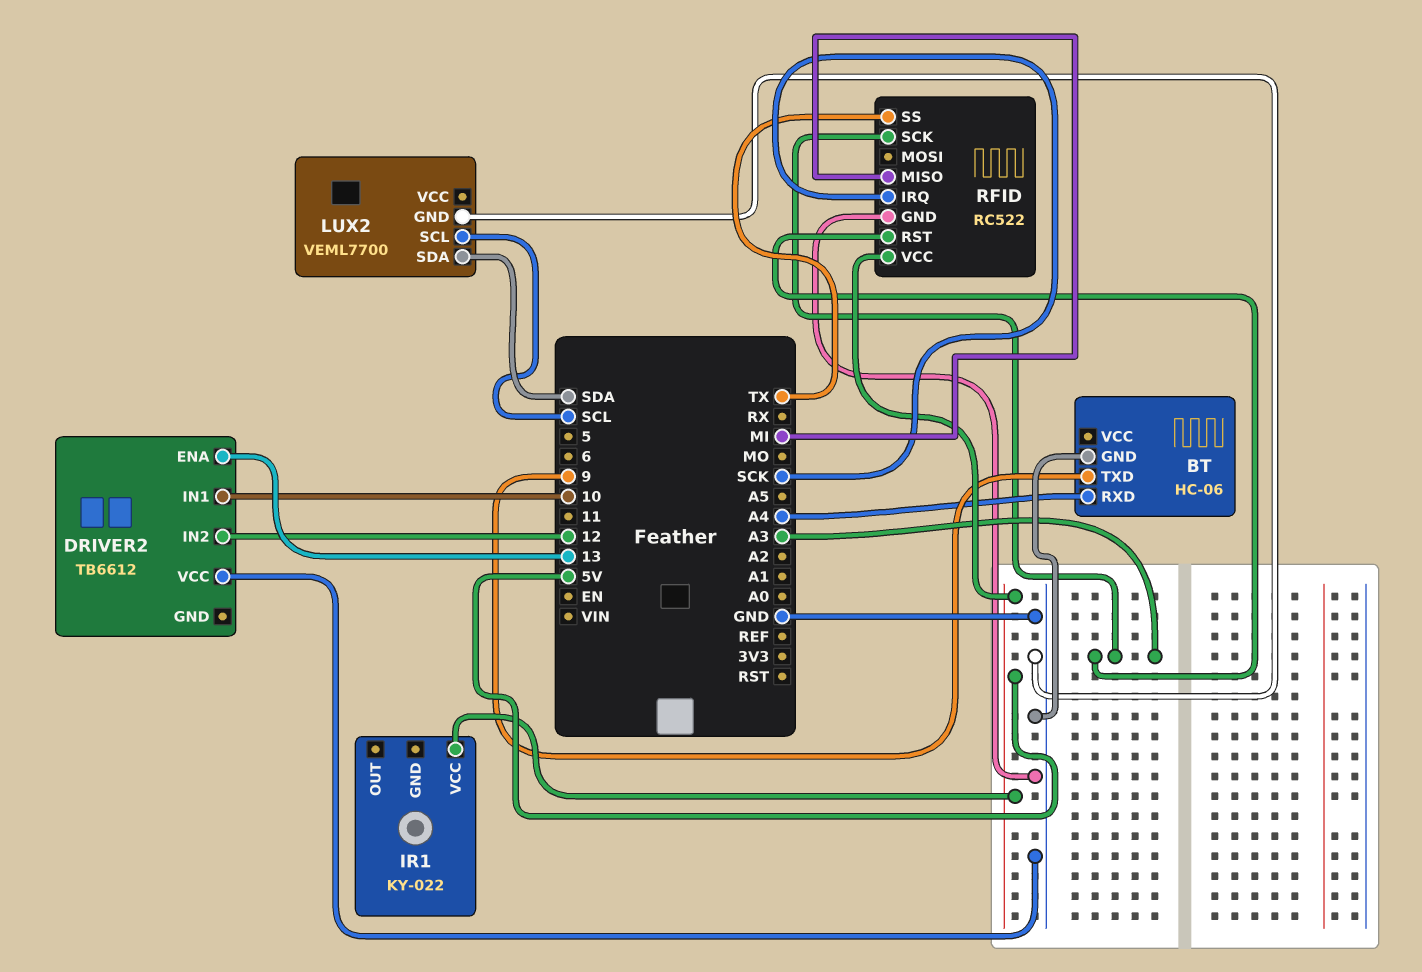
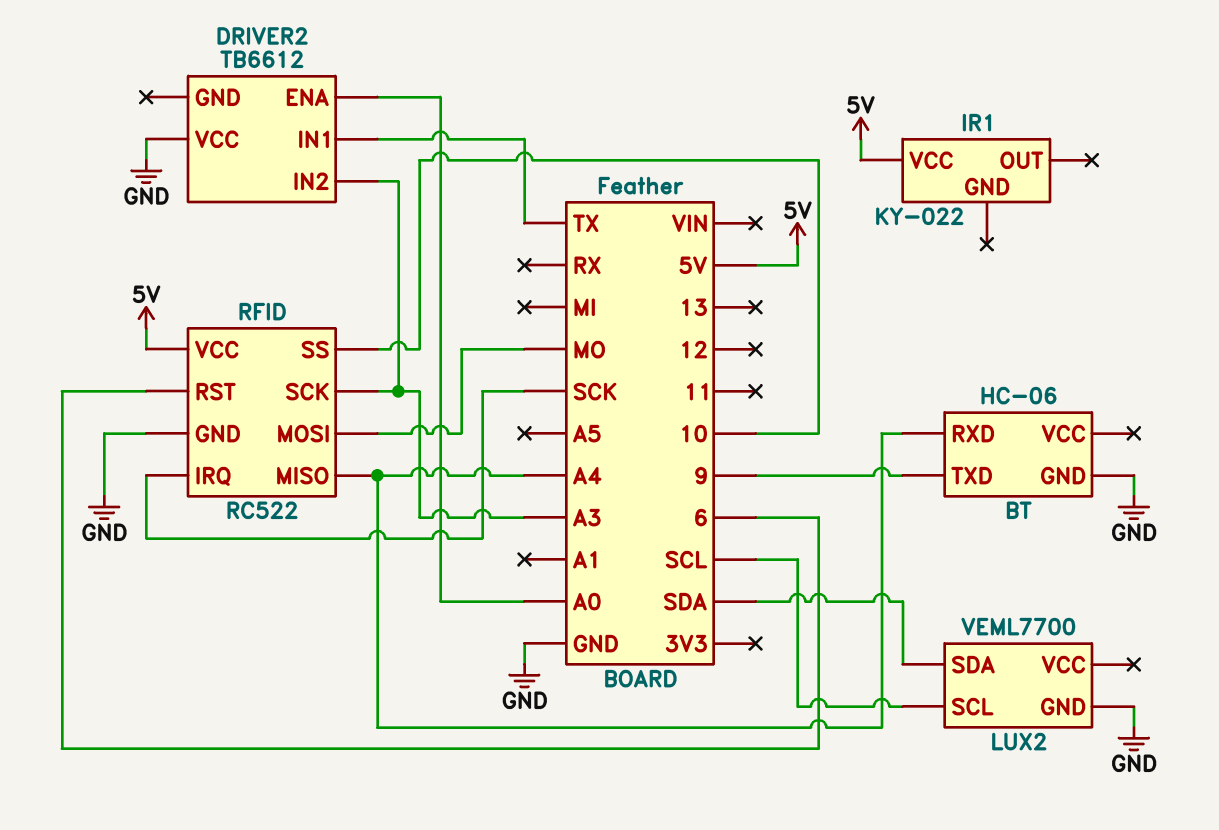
DRIVER2 pin ENA: 13 -> A0
DRIVER2 pin IN1: 10 -> TX
DRIVER2 pin IN2: 12 -> A3
RFID pin MISO: MI -> A4
RFID pin MOSI: none -> MO
RFID pin RST: A3 -> 6
RFID pin SS: TX -> 10

